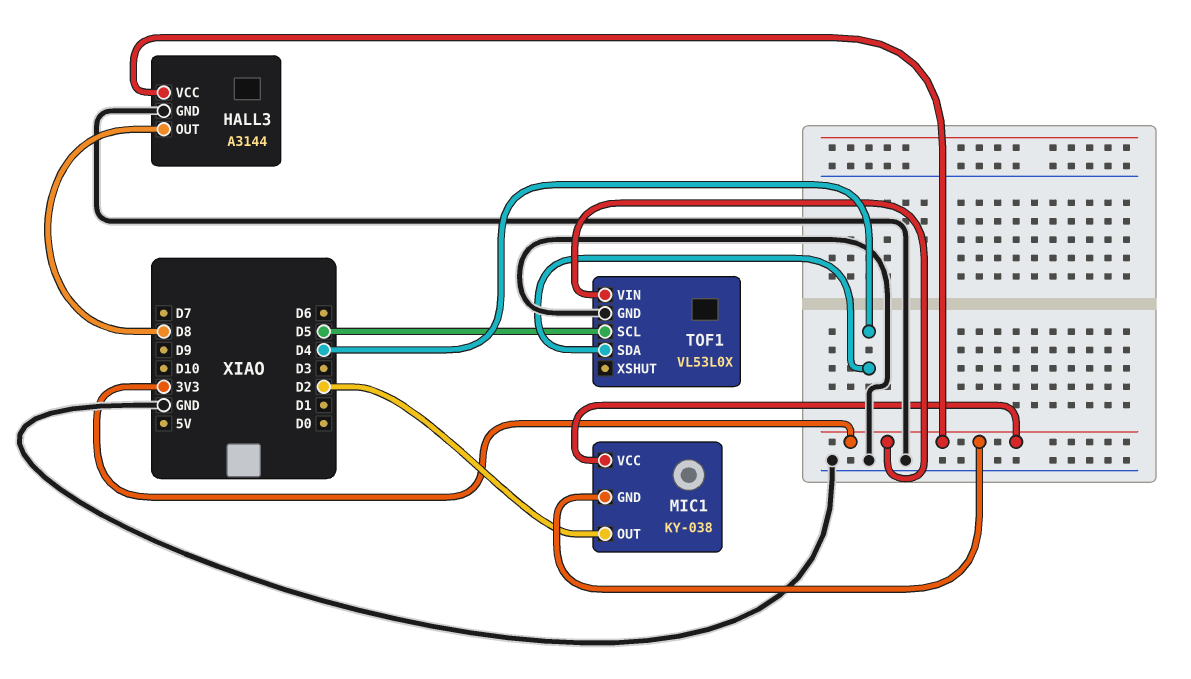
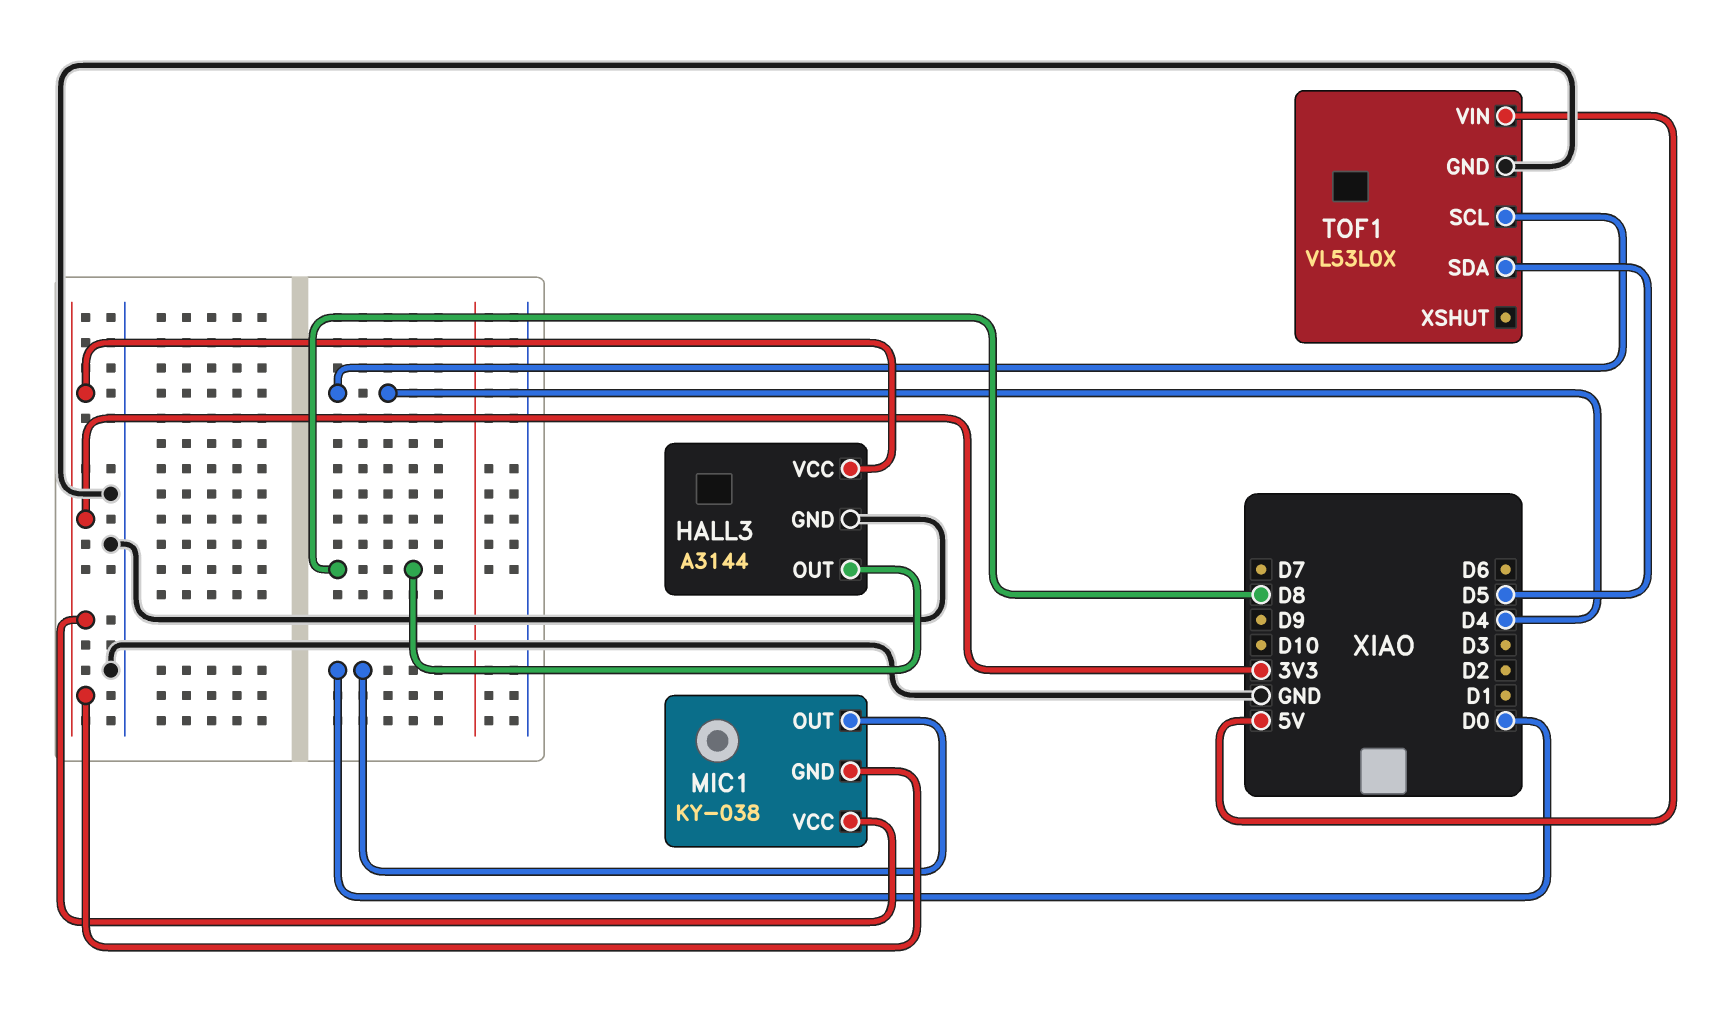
MIC1 pin OUT: D2 -> D0
TOF1 pin SCL: D5 -> D4
TOF1 pin SDA: D4 -> D5
TOF1 pin VIN: 3V3 -> 5V

